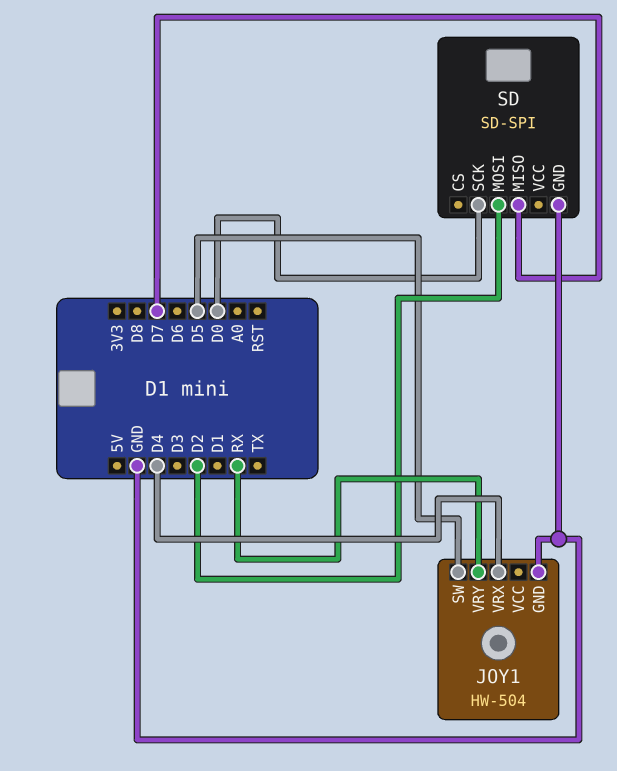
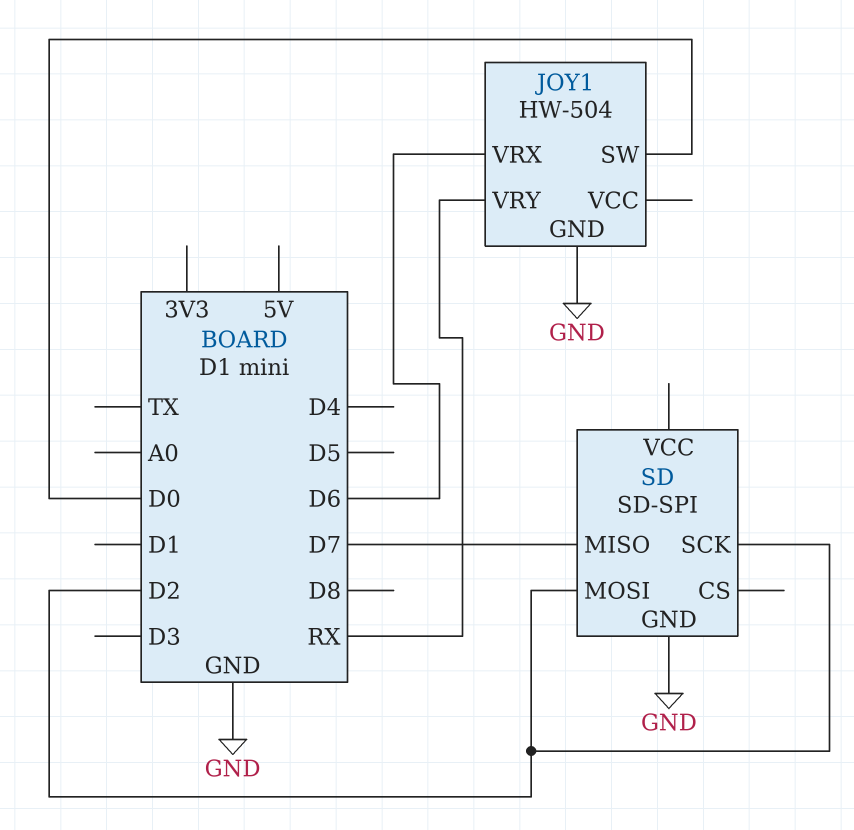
JOY1 pin SW: D5 -> D0
JOY1 pin VRX: D4 -> D6
SD pin SCK: D0 -> D2

